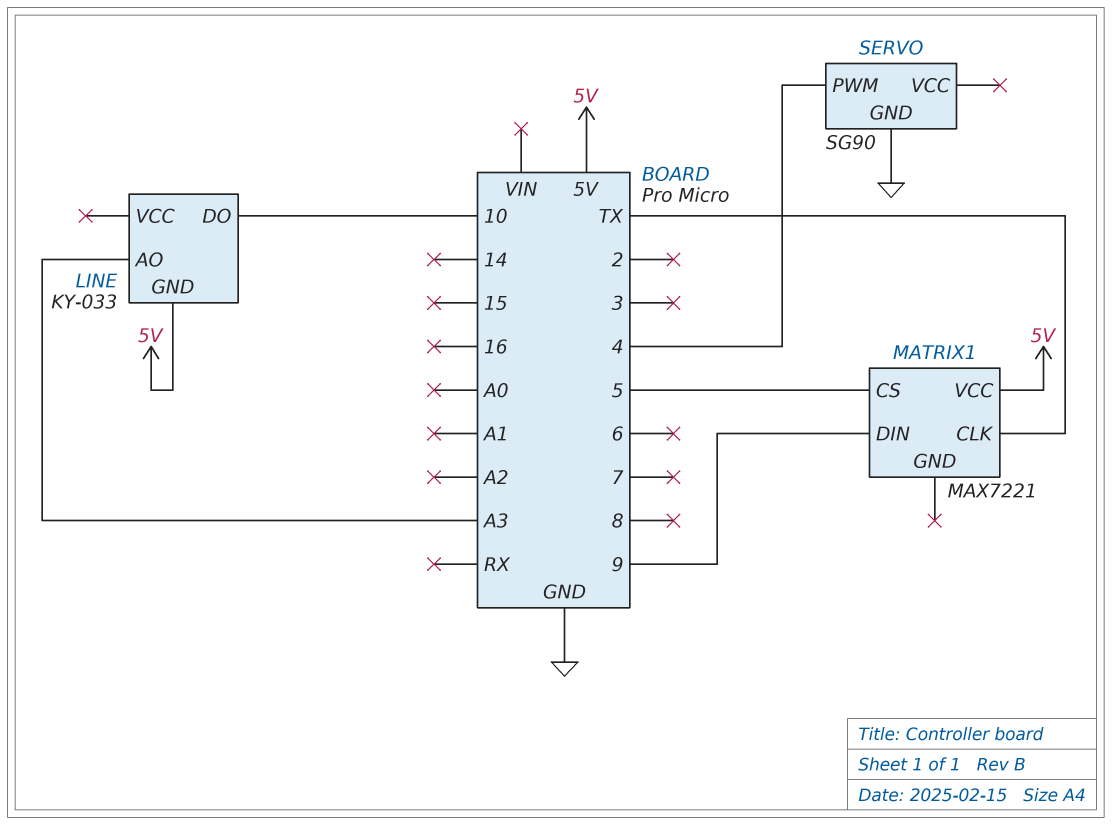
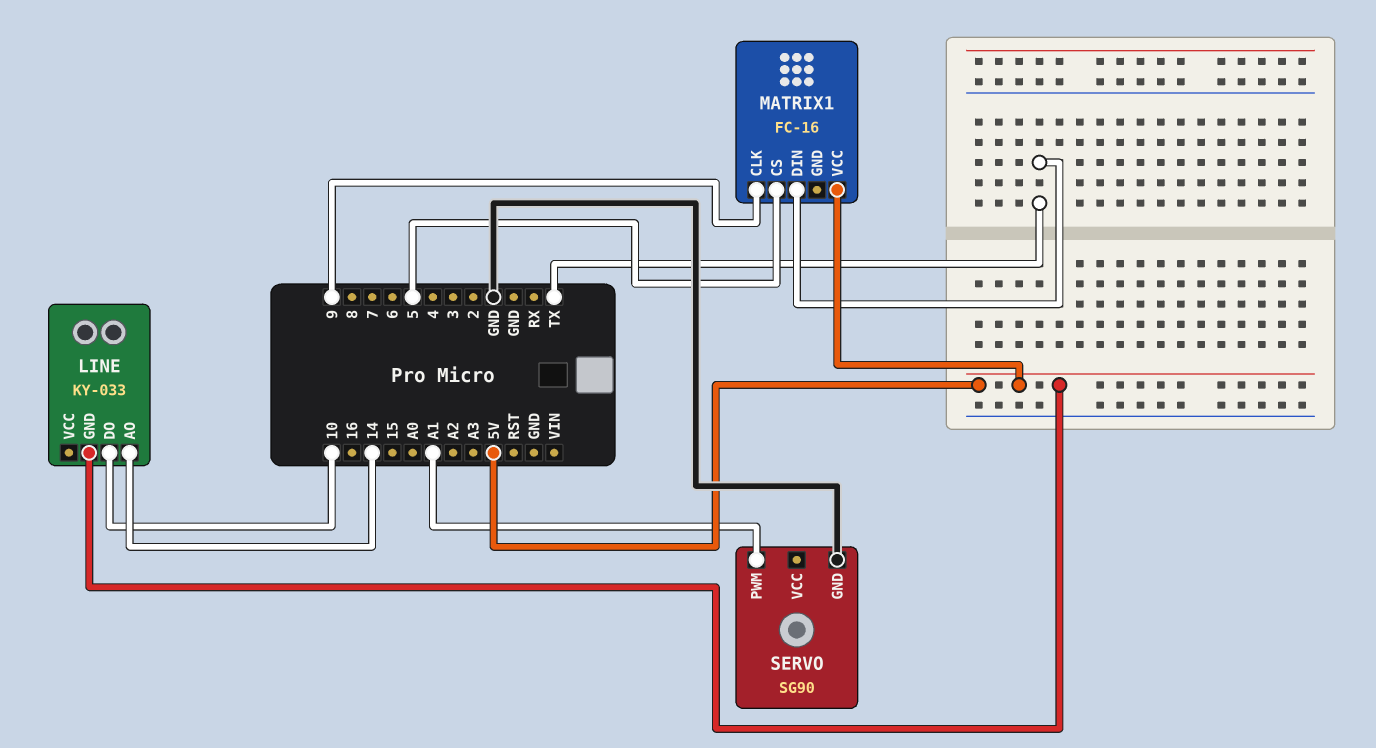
LINE pin AO: A3 -> 14
MATRIX1: MAX7221 -> FC-16
MATRIX1 pin CLK: TX -> 9
MATRIX1 pin DIN: 9 -> TX
SERVO pin PWM: 4 -> A1

